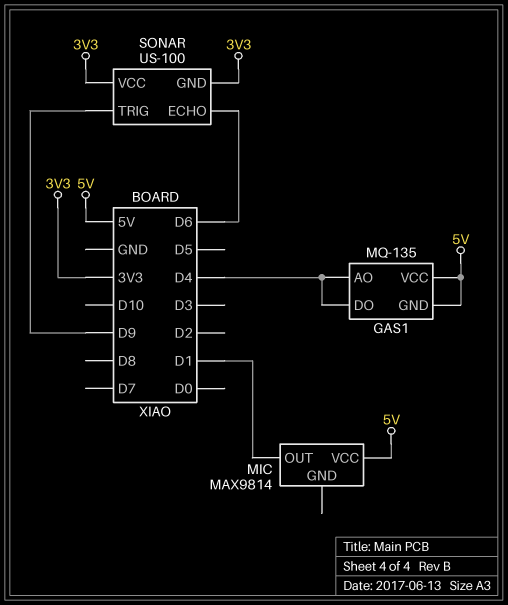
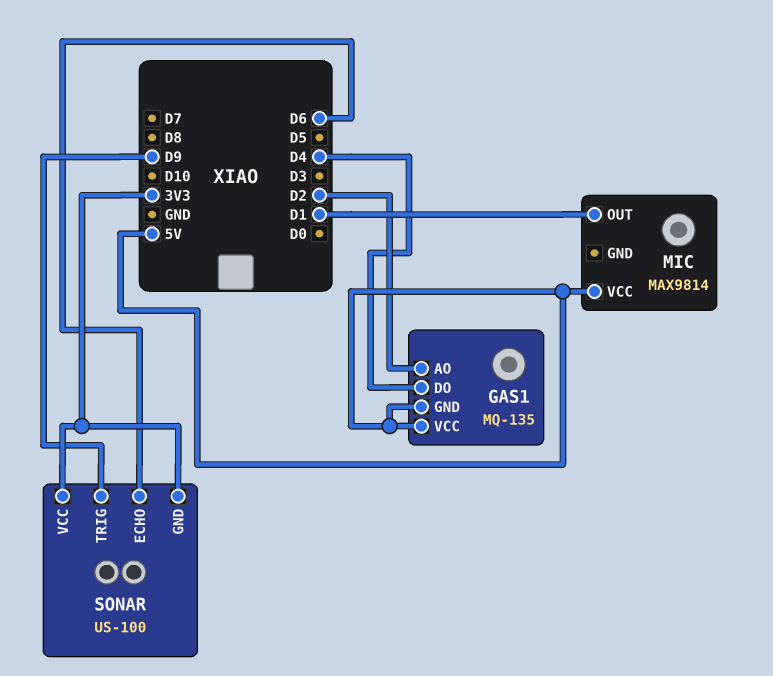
GAS1 pin AO: D4 -> D2

